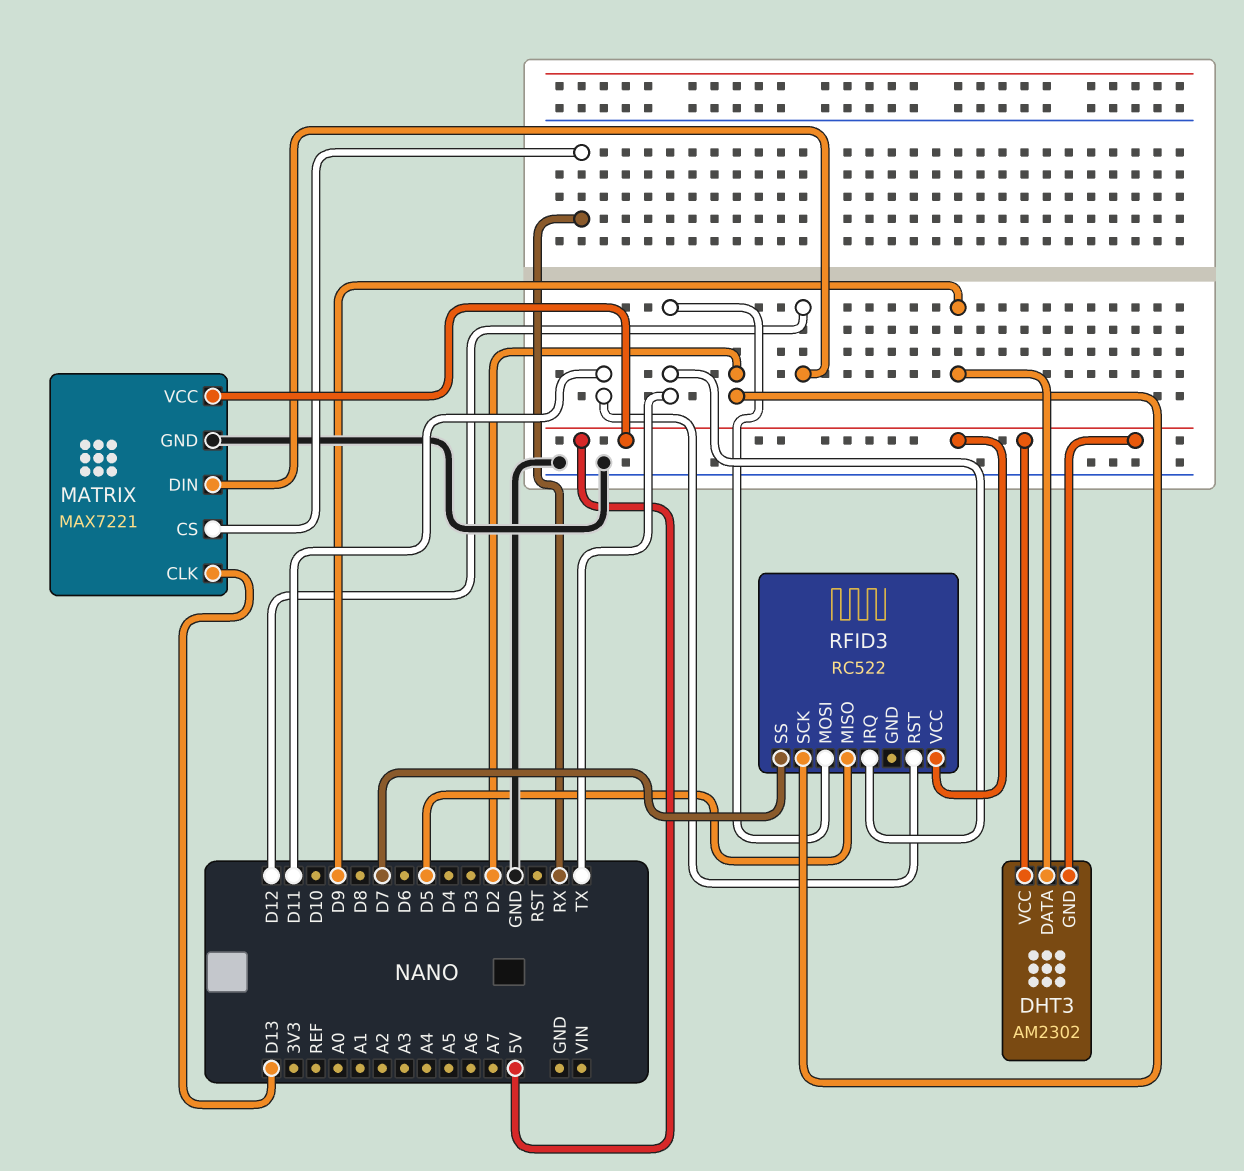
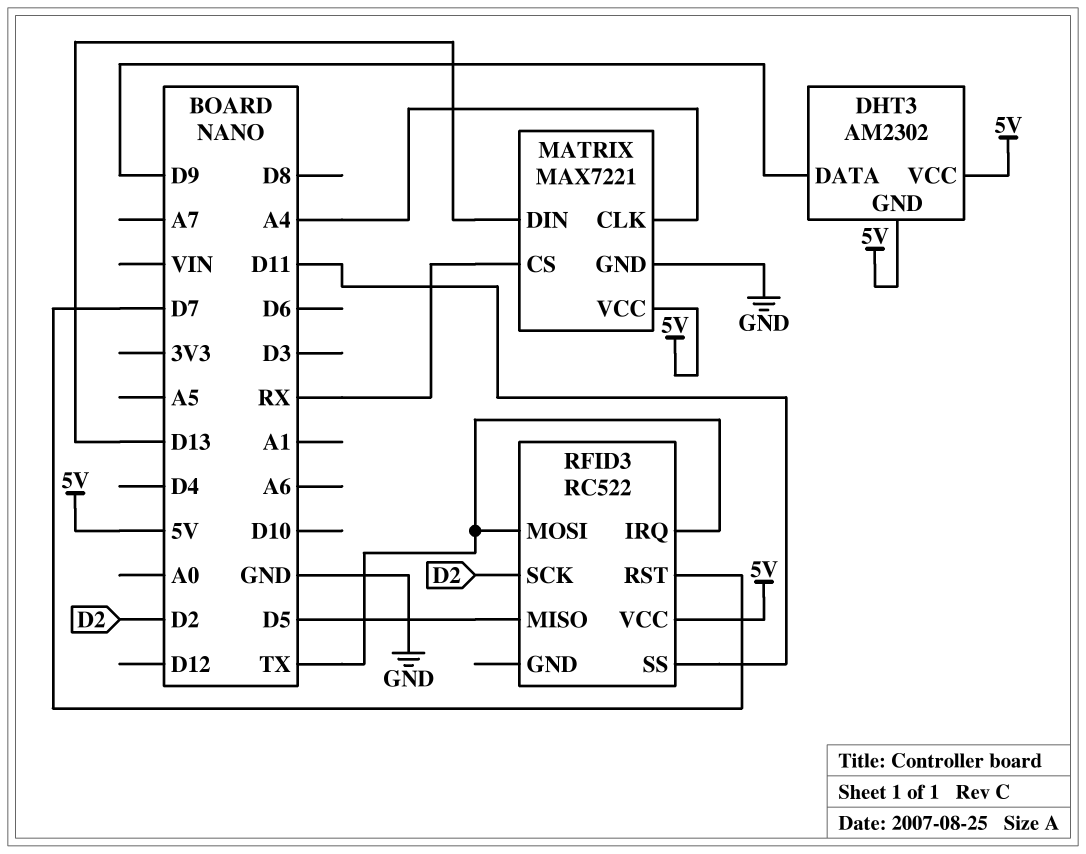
MATRIX pin CLK: D13 -> A4
MATRIX pin DIN: D12 -> D13
RFID3 pin RST: D11 -> D7
RFID3 pin SS: D7 -> D11

